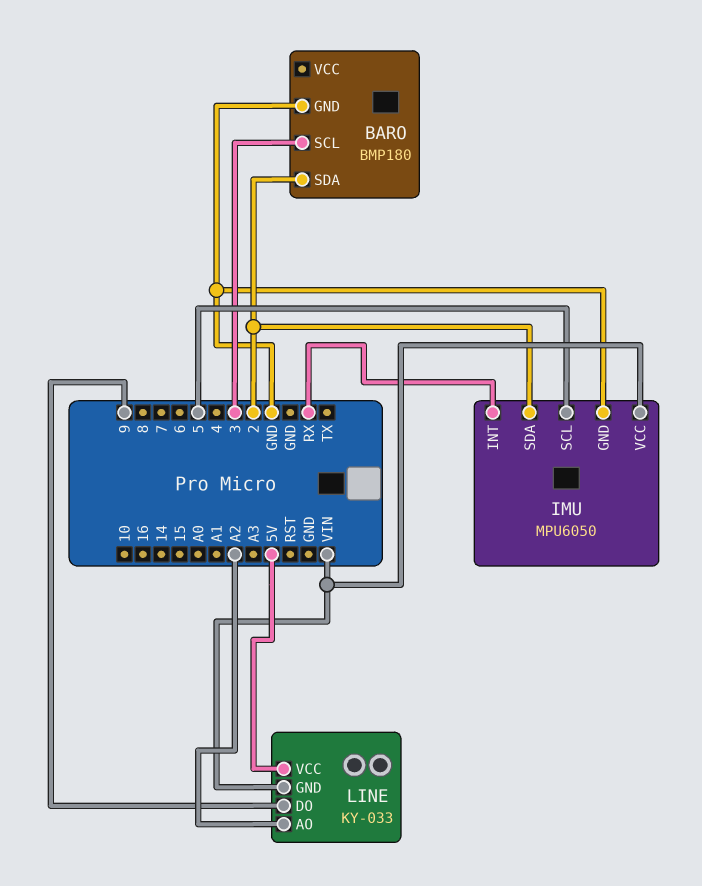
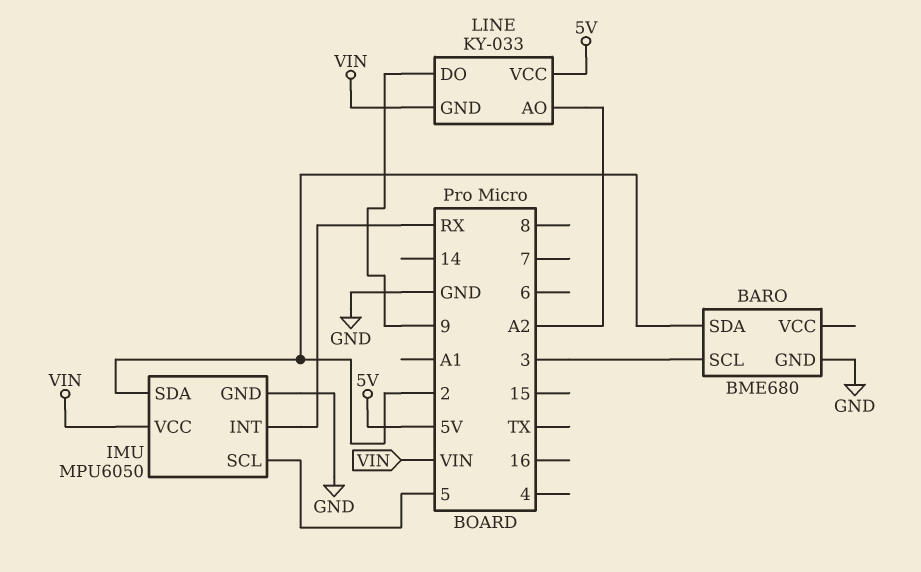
BARO: BMP180 -> BME680

